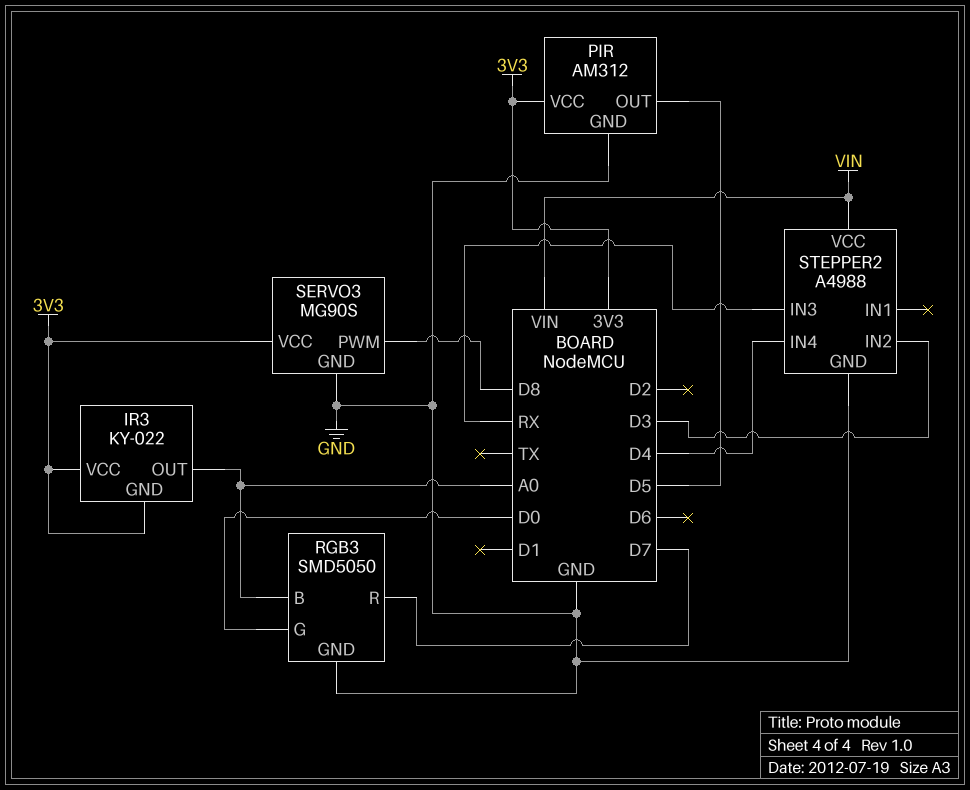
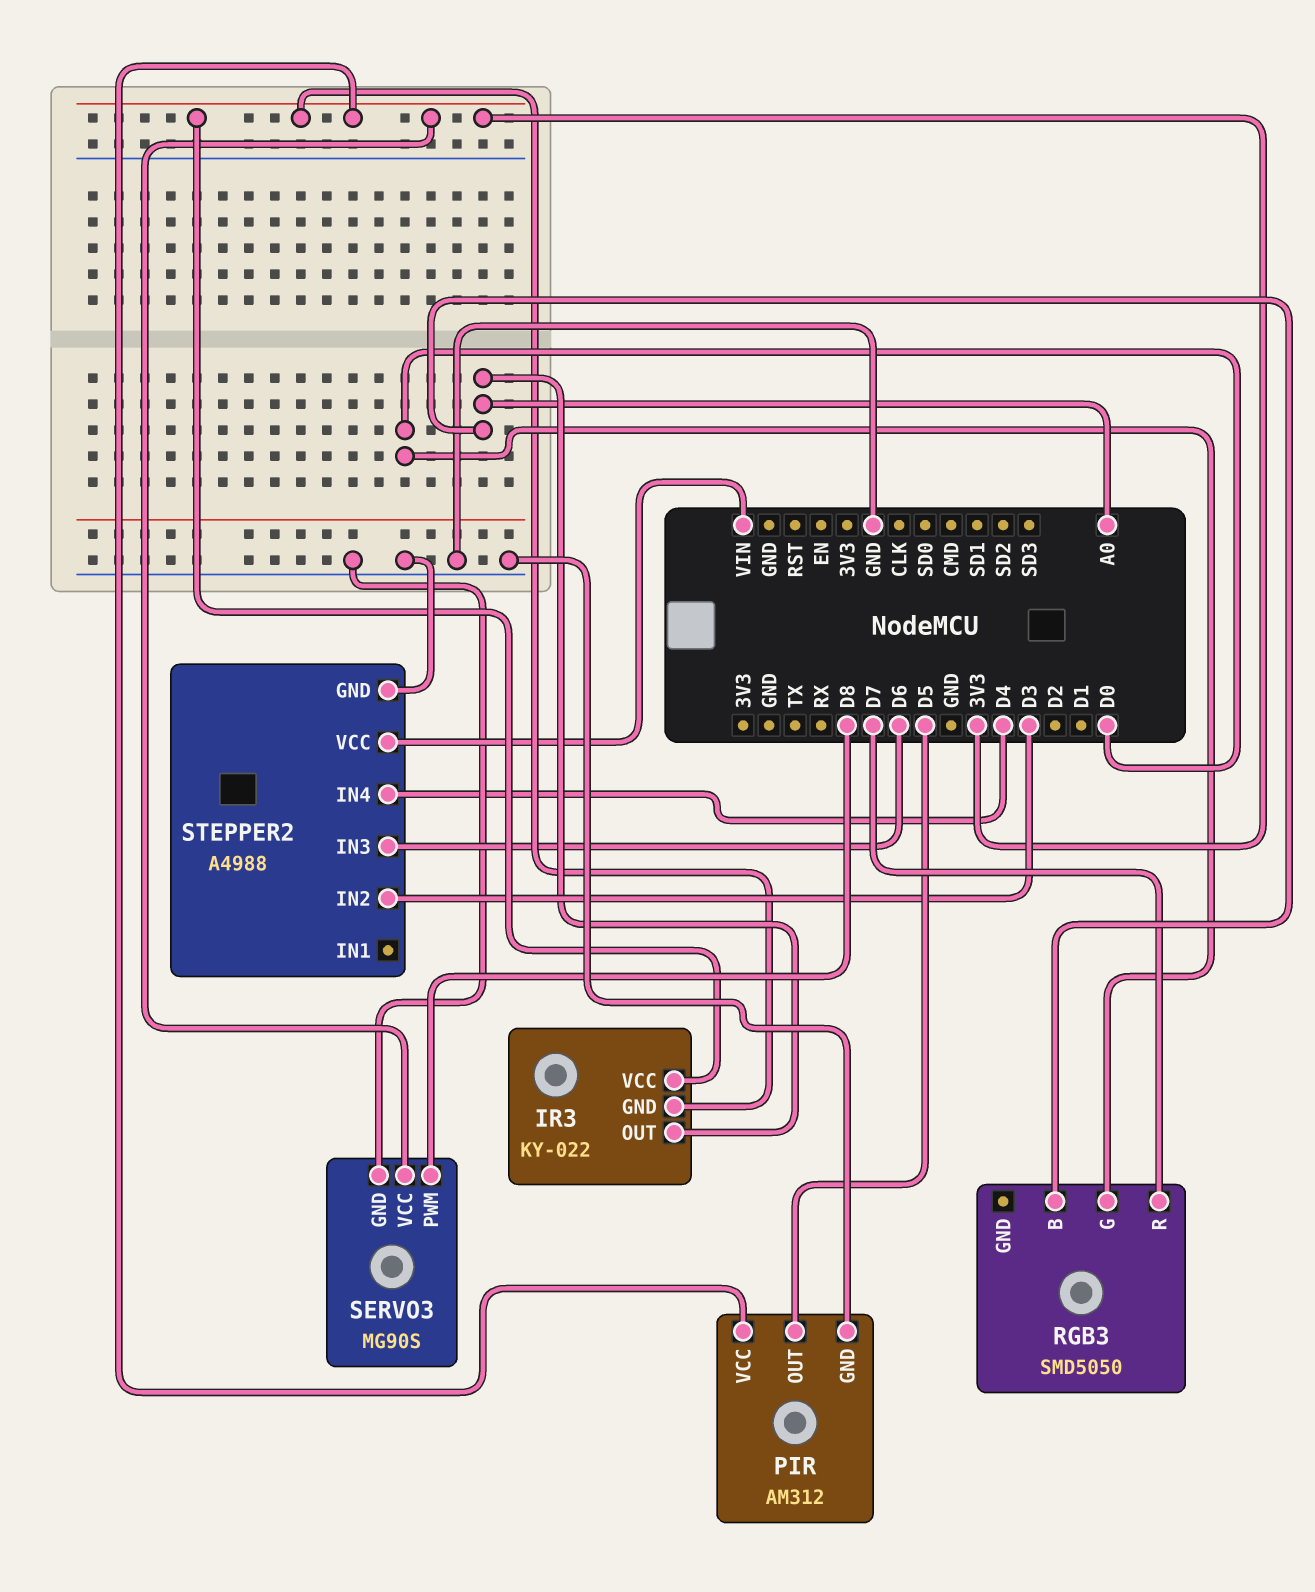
RGB3 pin GND: GND -> none
STEPPER2 pin IN3: RX -> D6

